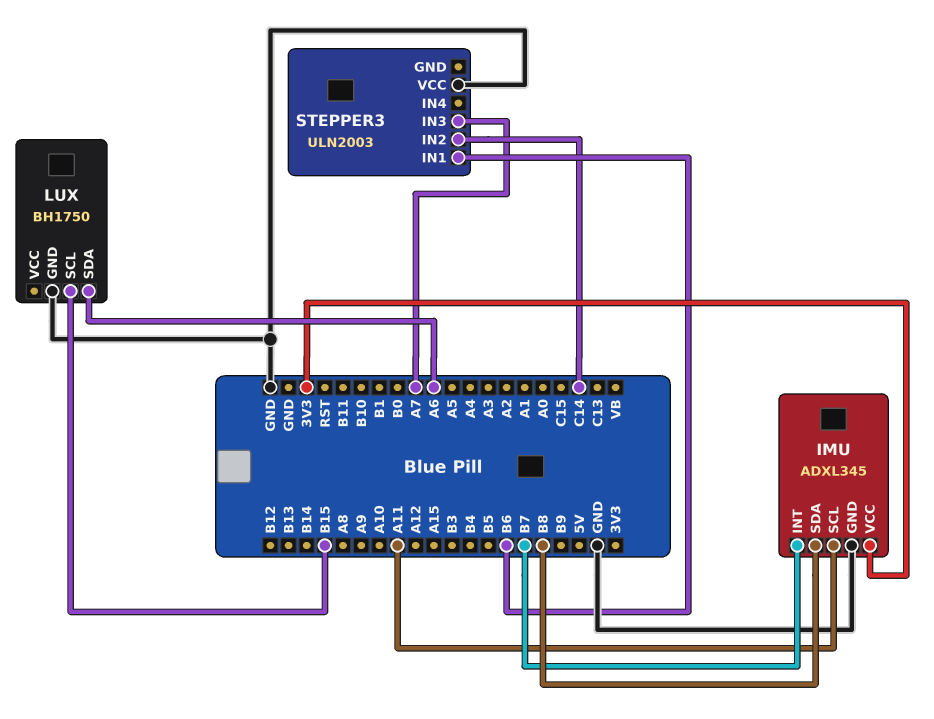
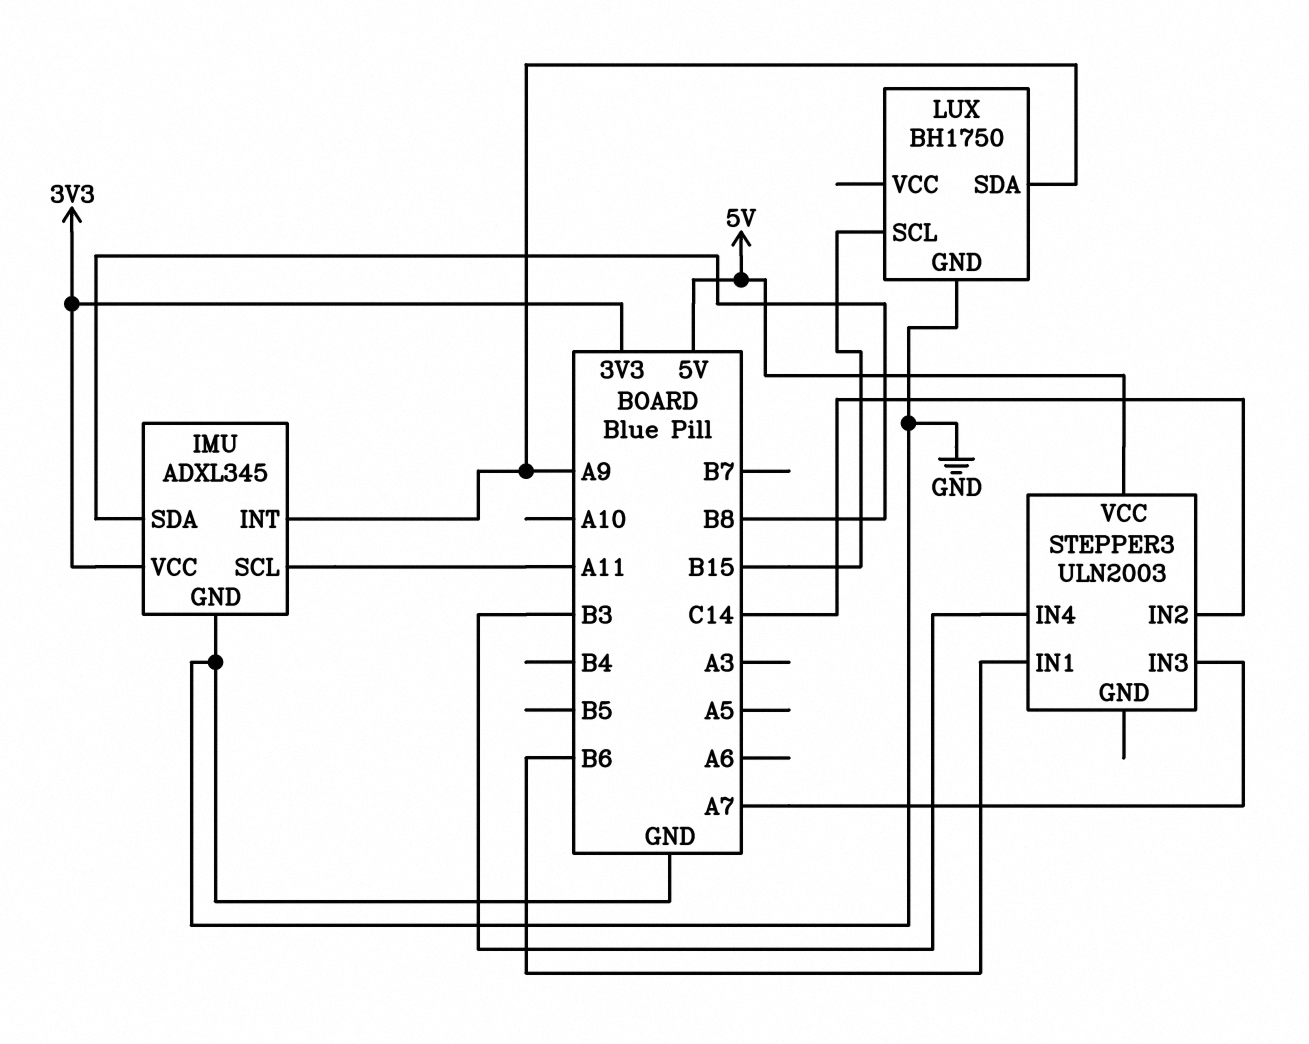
IMU pin INT: B7 -> A9
LUX pin SDA: A6 -> A9
STEPPER3 pin IN4: none -> B3
STEPPER3 pin VCC: GND -> 5V

